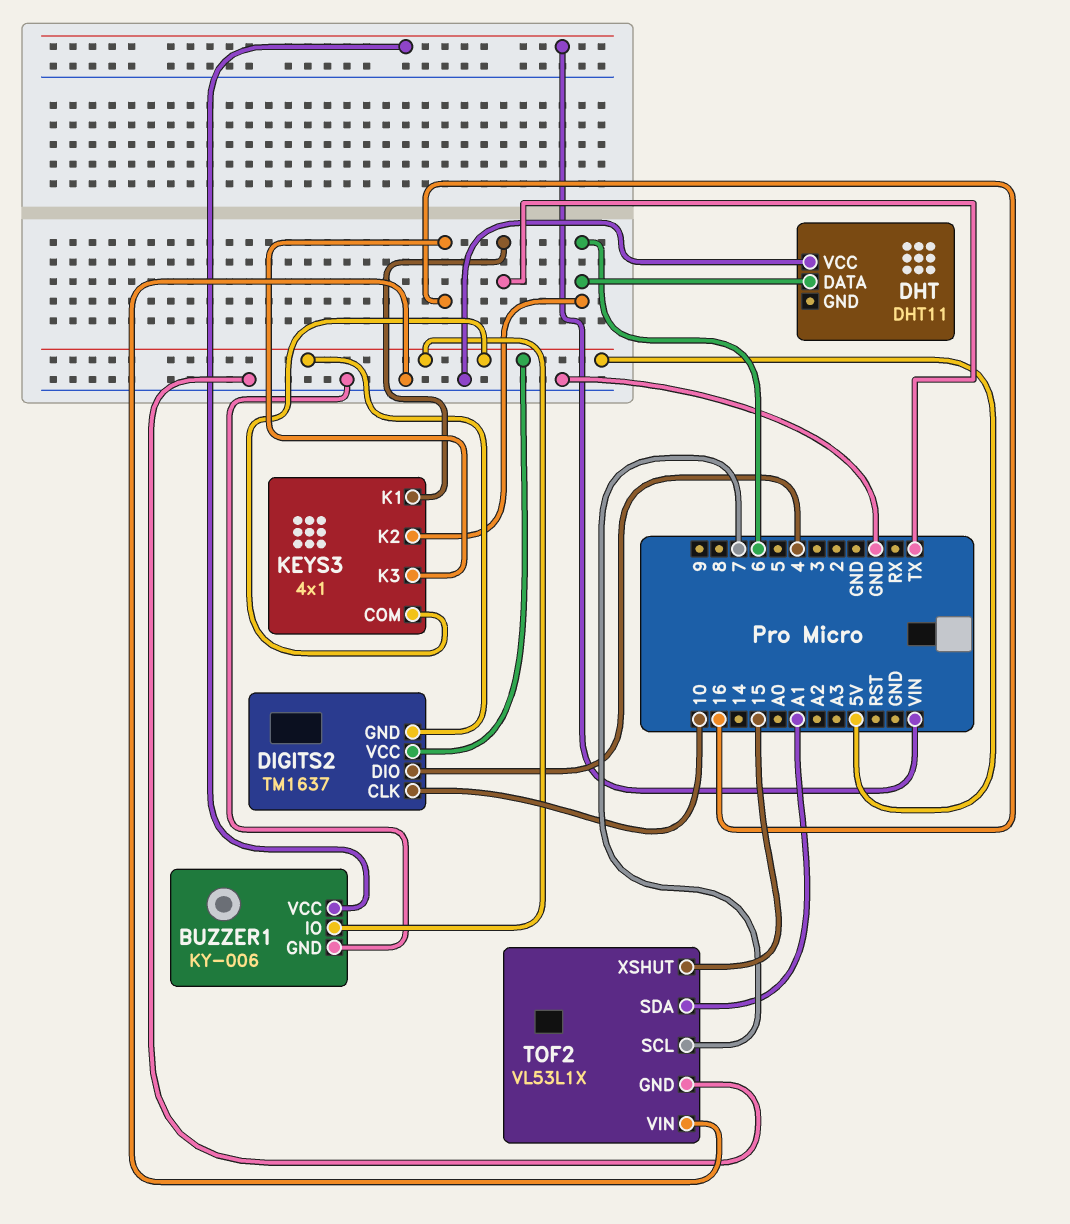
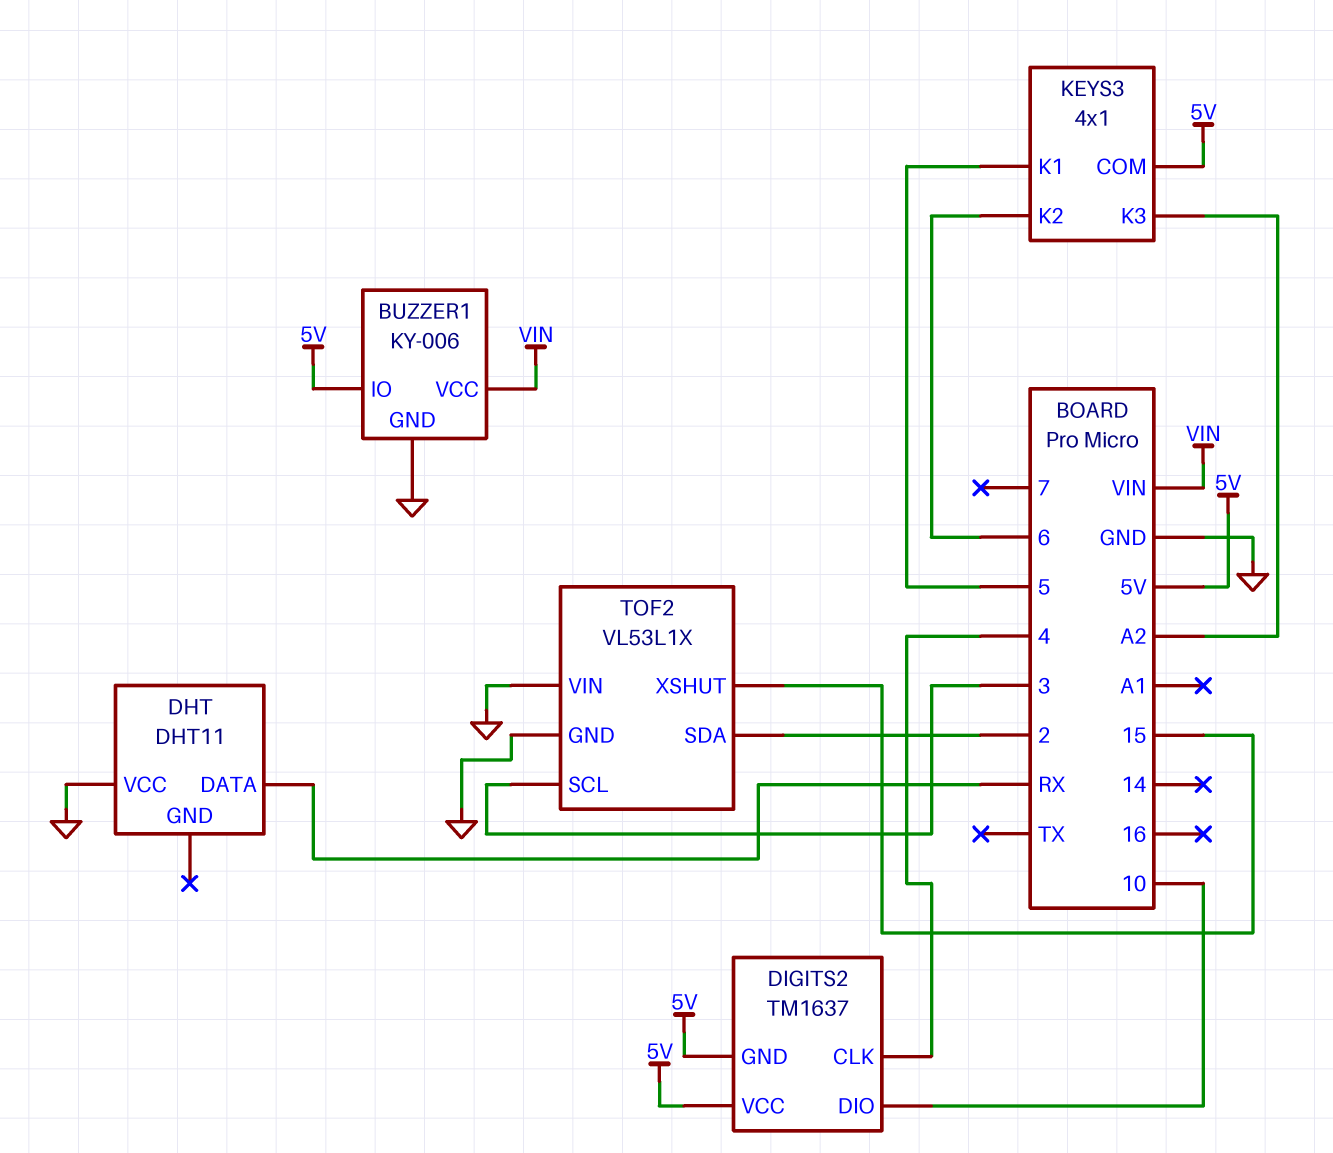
DHT pin DATA: 6 -> RX
DIGITS2 pin CLK: 10 -> 4
DIGITS2 pin DIO: 4 -> 10
KEYS3 pin K1: TX -> 5
KEYS3 pin K3: 16 -> A2
TOF2 pin SCL: 7 -> 3
TOF2 pin SDA: A1 -> 2

